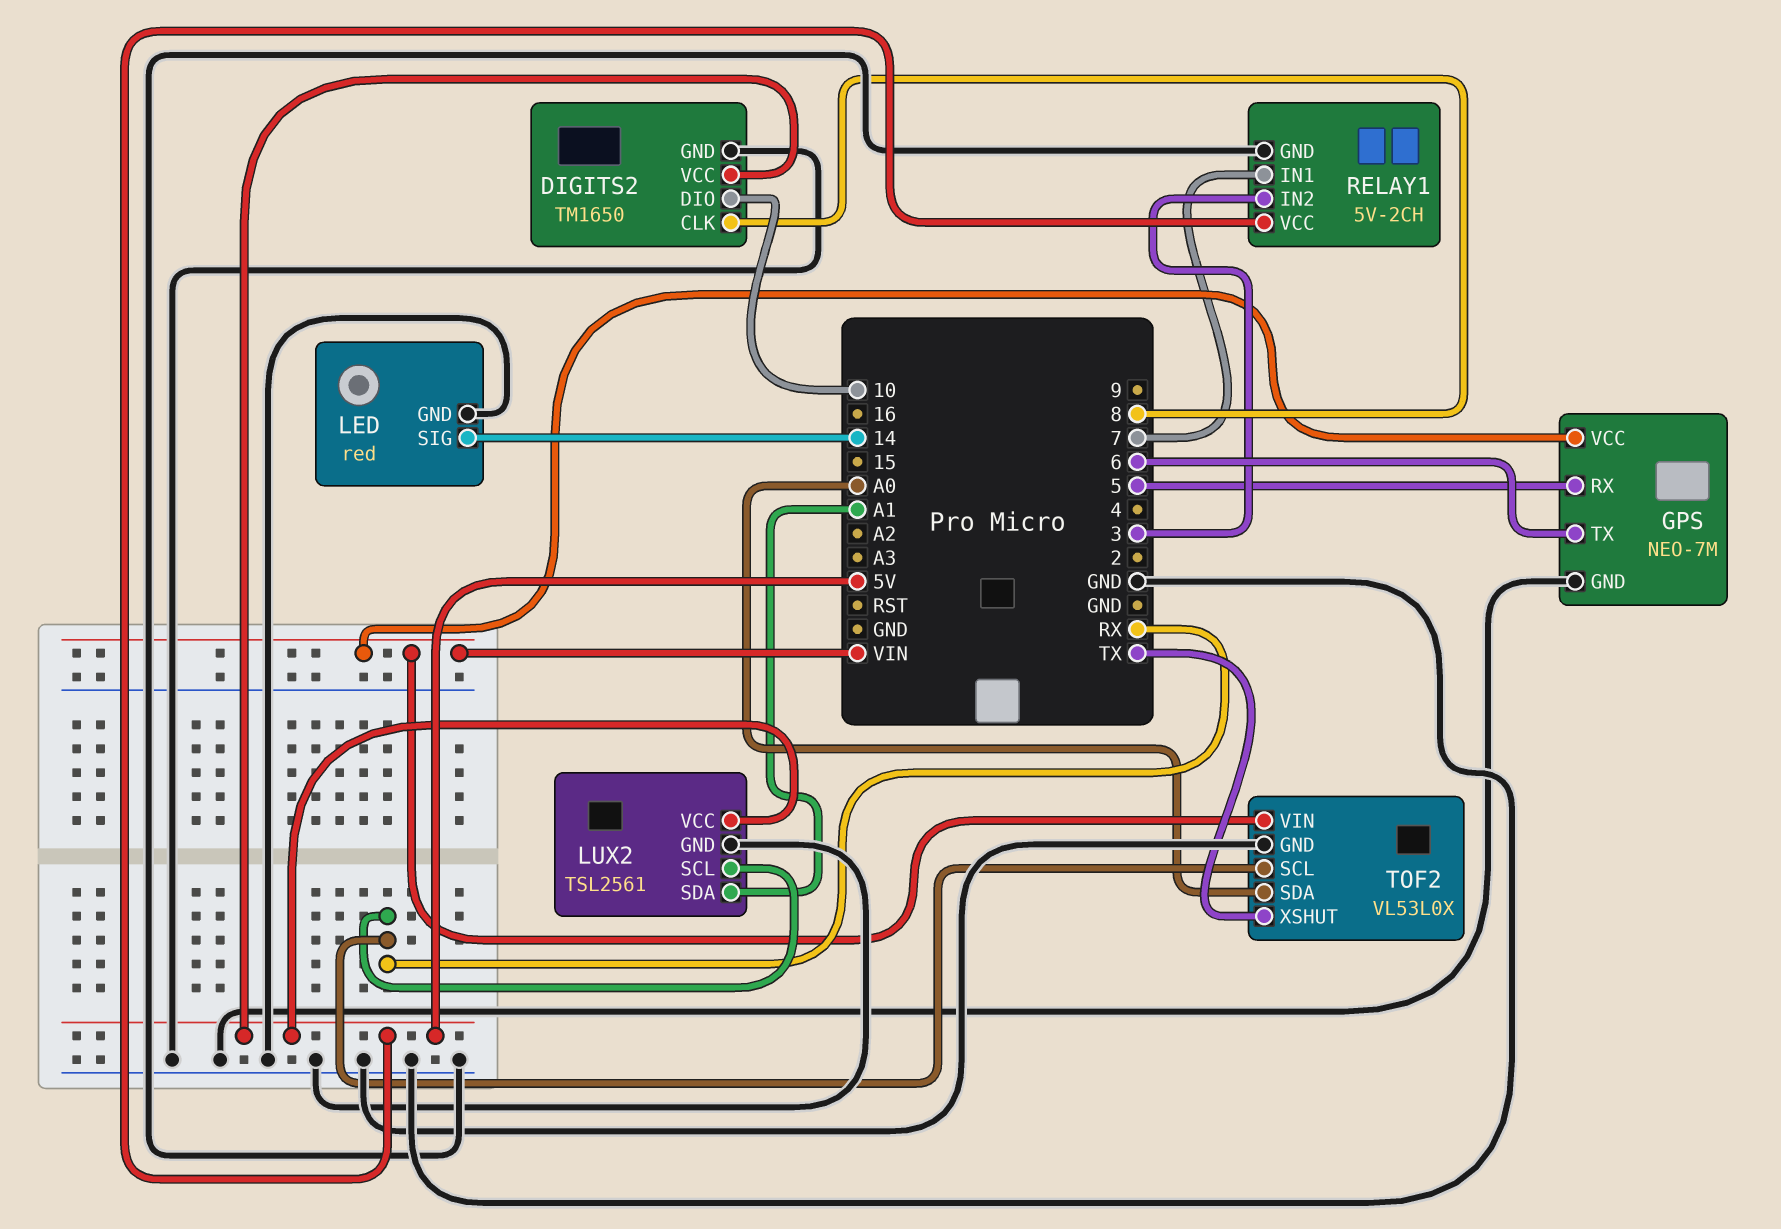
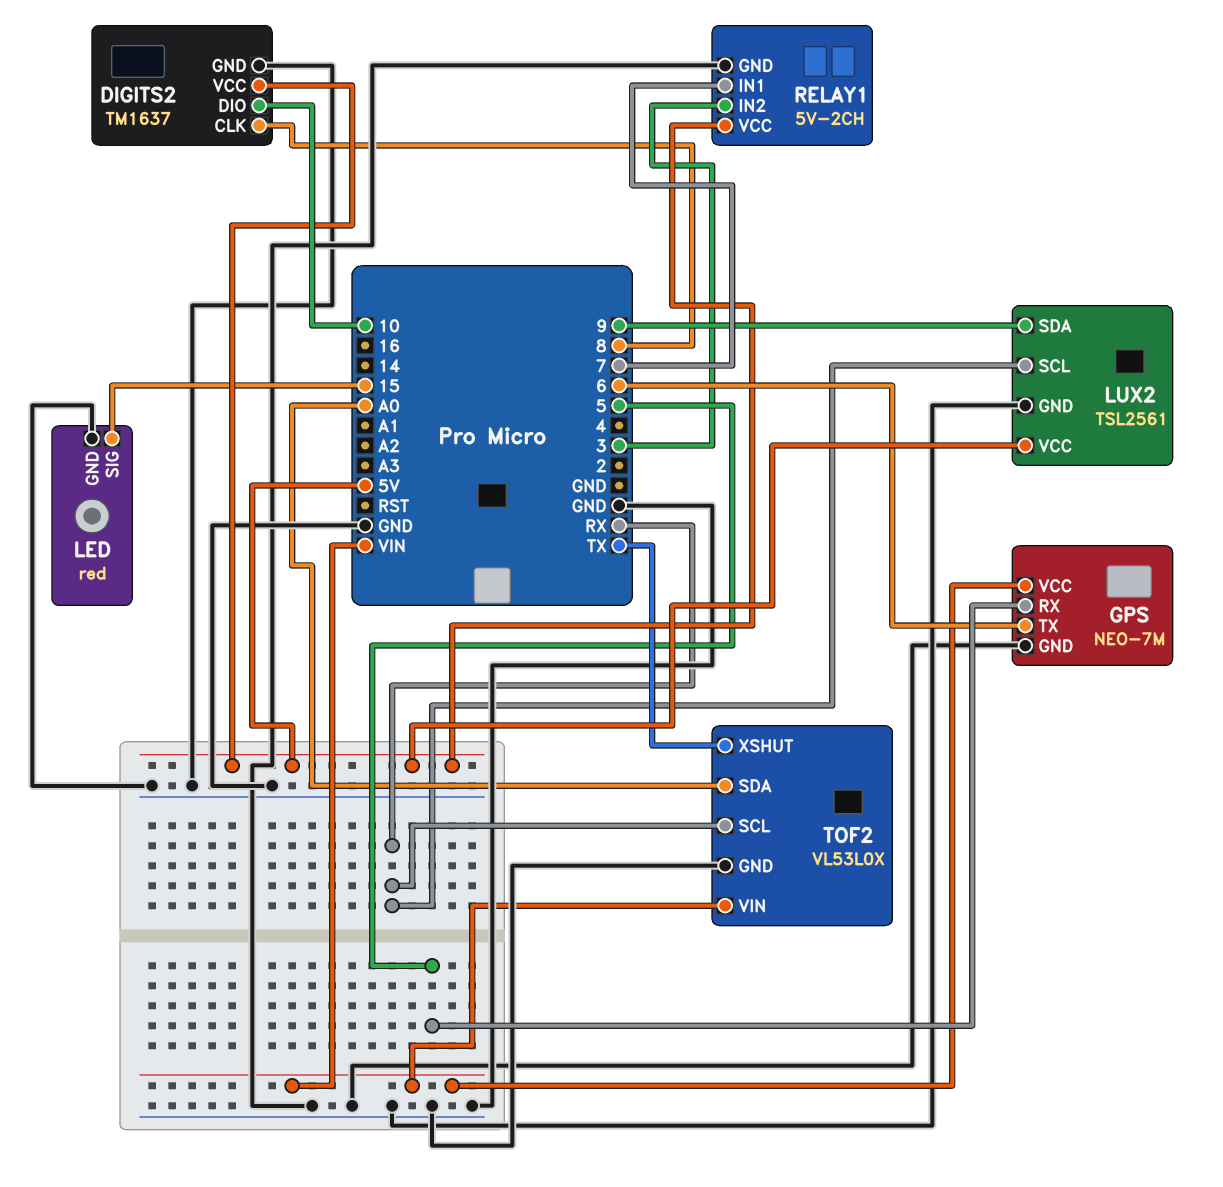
DIGITS2: TM1650 -> TM1637
LED pin SIG: 14 -> 15
LUX2 pin SDA: A1 -> 9

